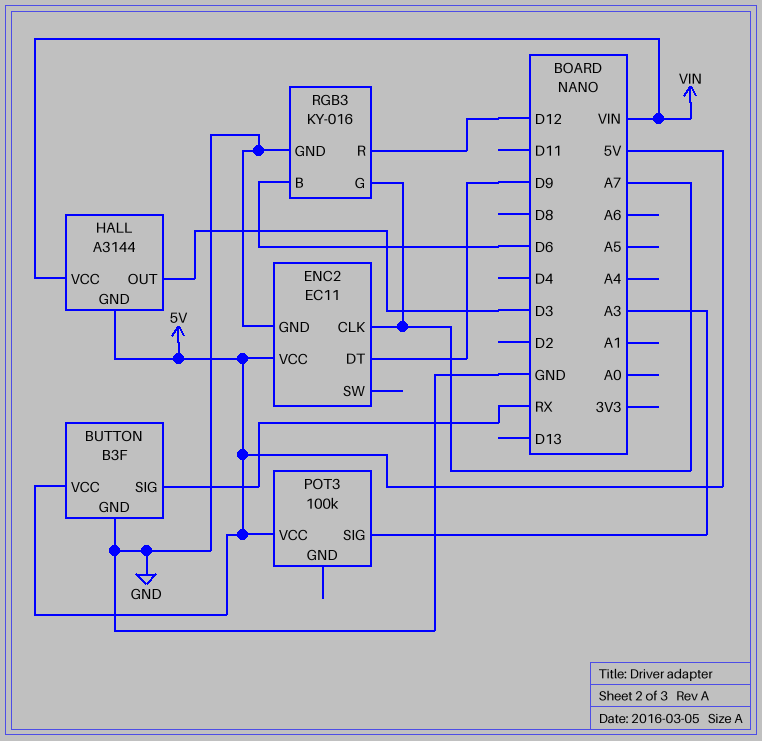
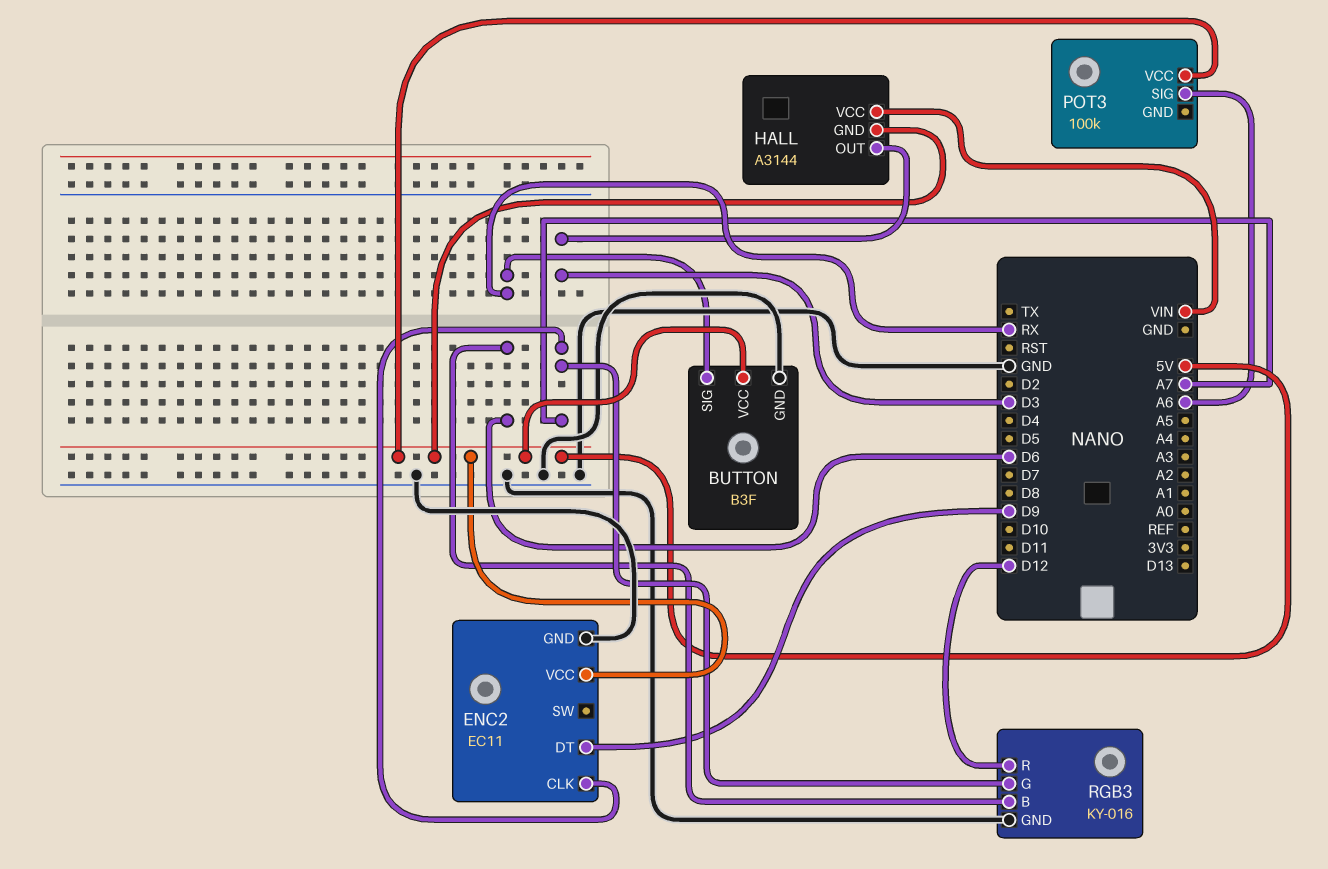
POT3 pin SIG: A3 -> A6

